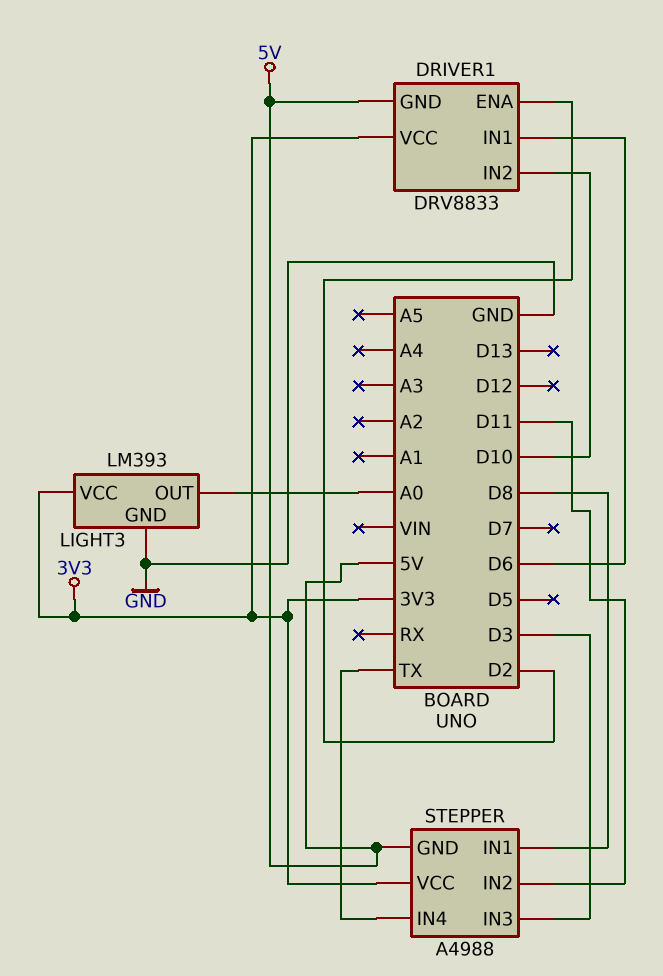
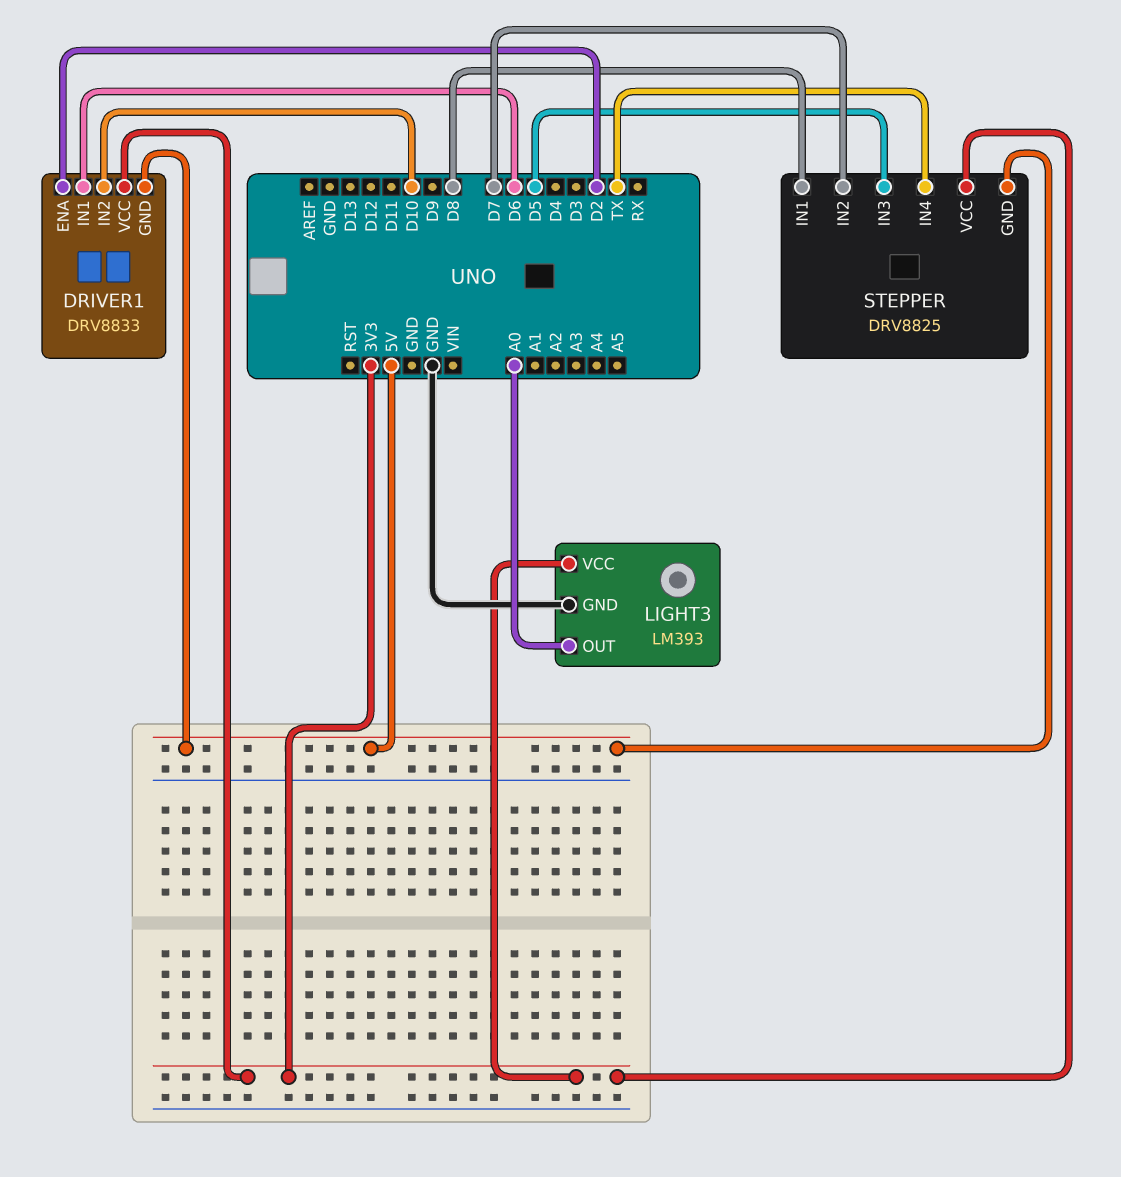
STEPPER: A4988 -> DRV8825
STEPPER pin IN2: D11 -> D7
STEPPER pin IN3: D3 -> D5

